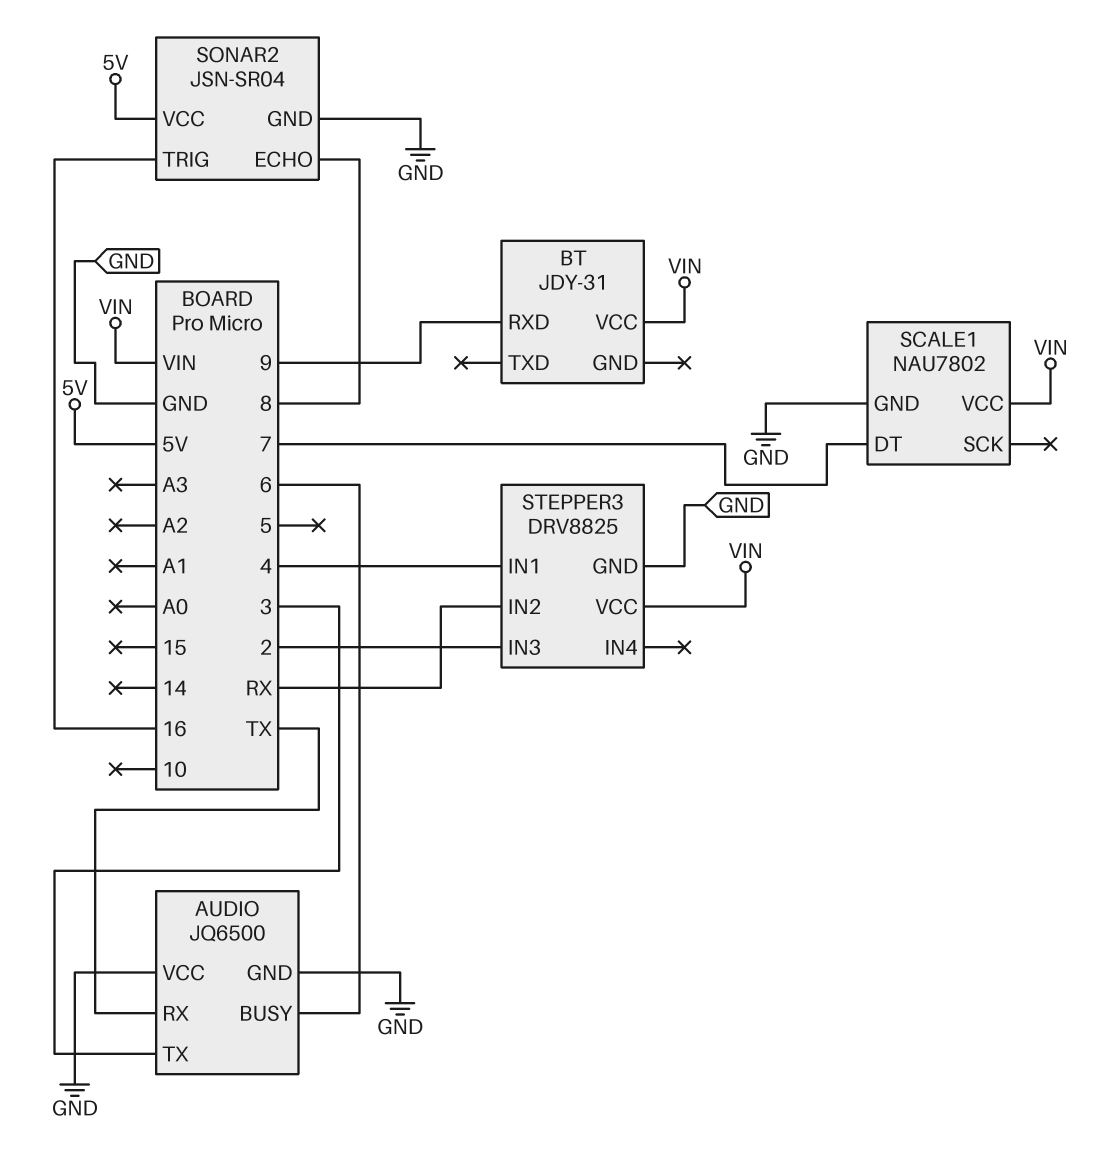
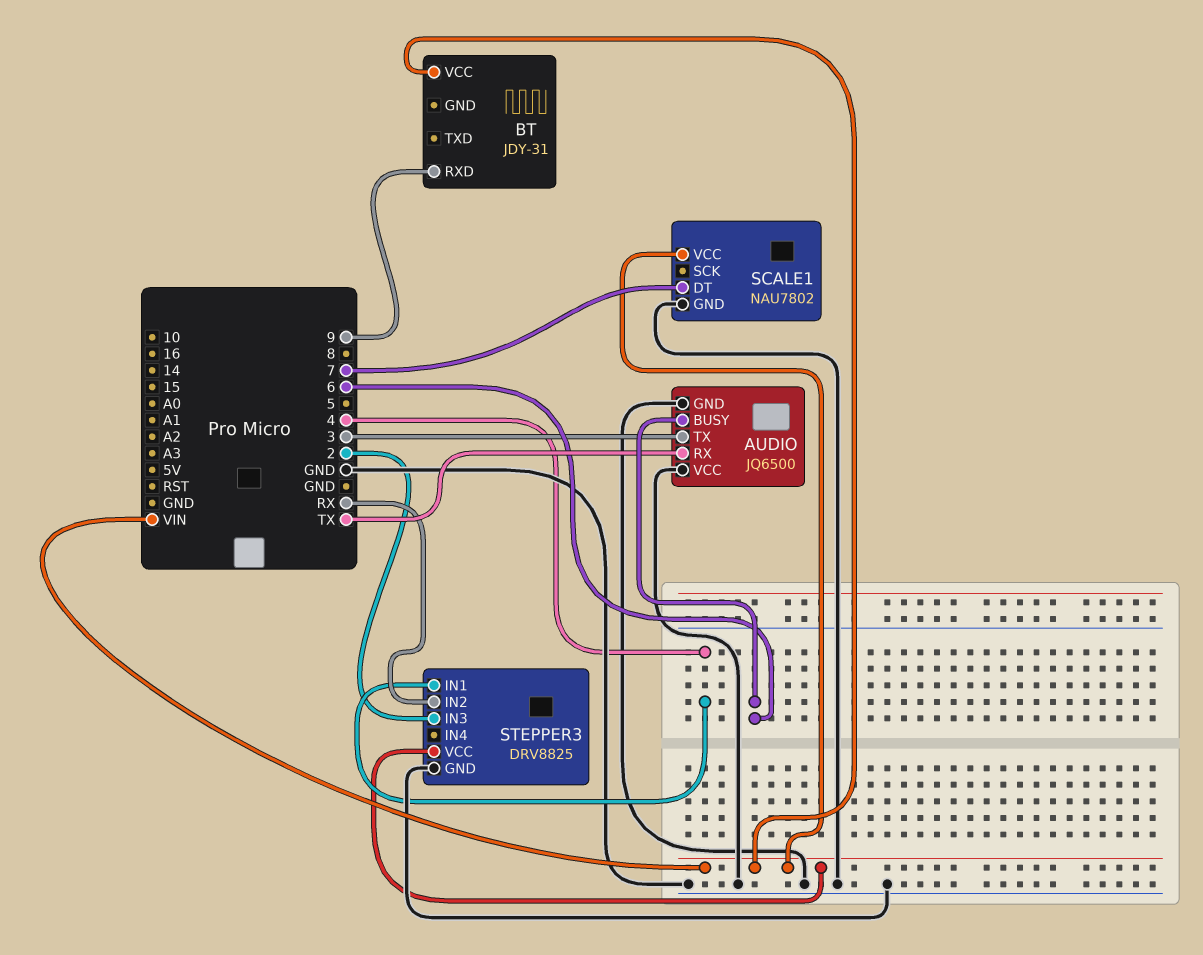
SONAR2: JSN-SR04 -> none
SONAR2 pin ECHO: 8 -> none
SONAR2 pin GND: GND -> none
SONAR2 pin TRIG: 16 -> none
SONAR2 pin VCC: 5V -> none

